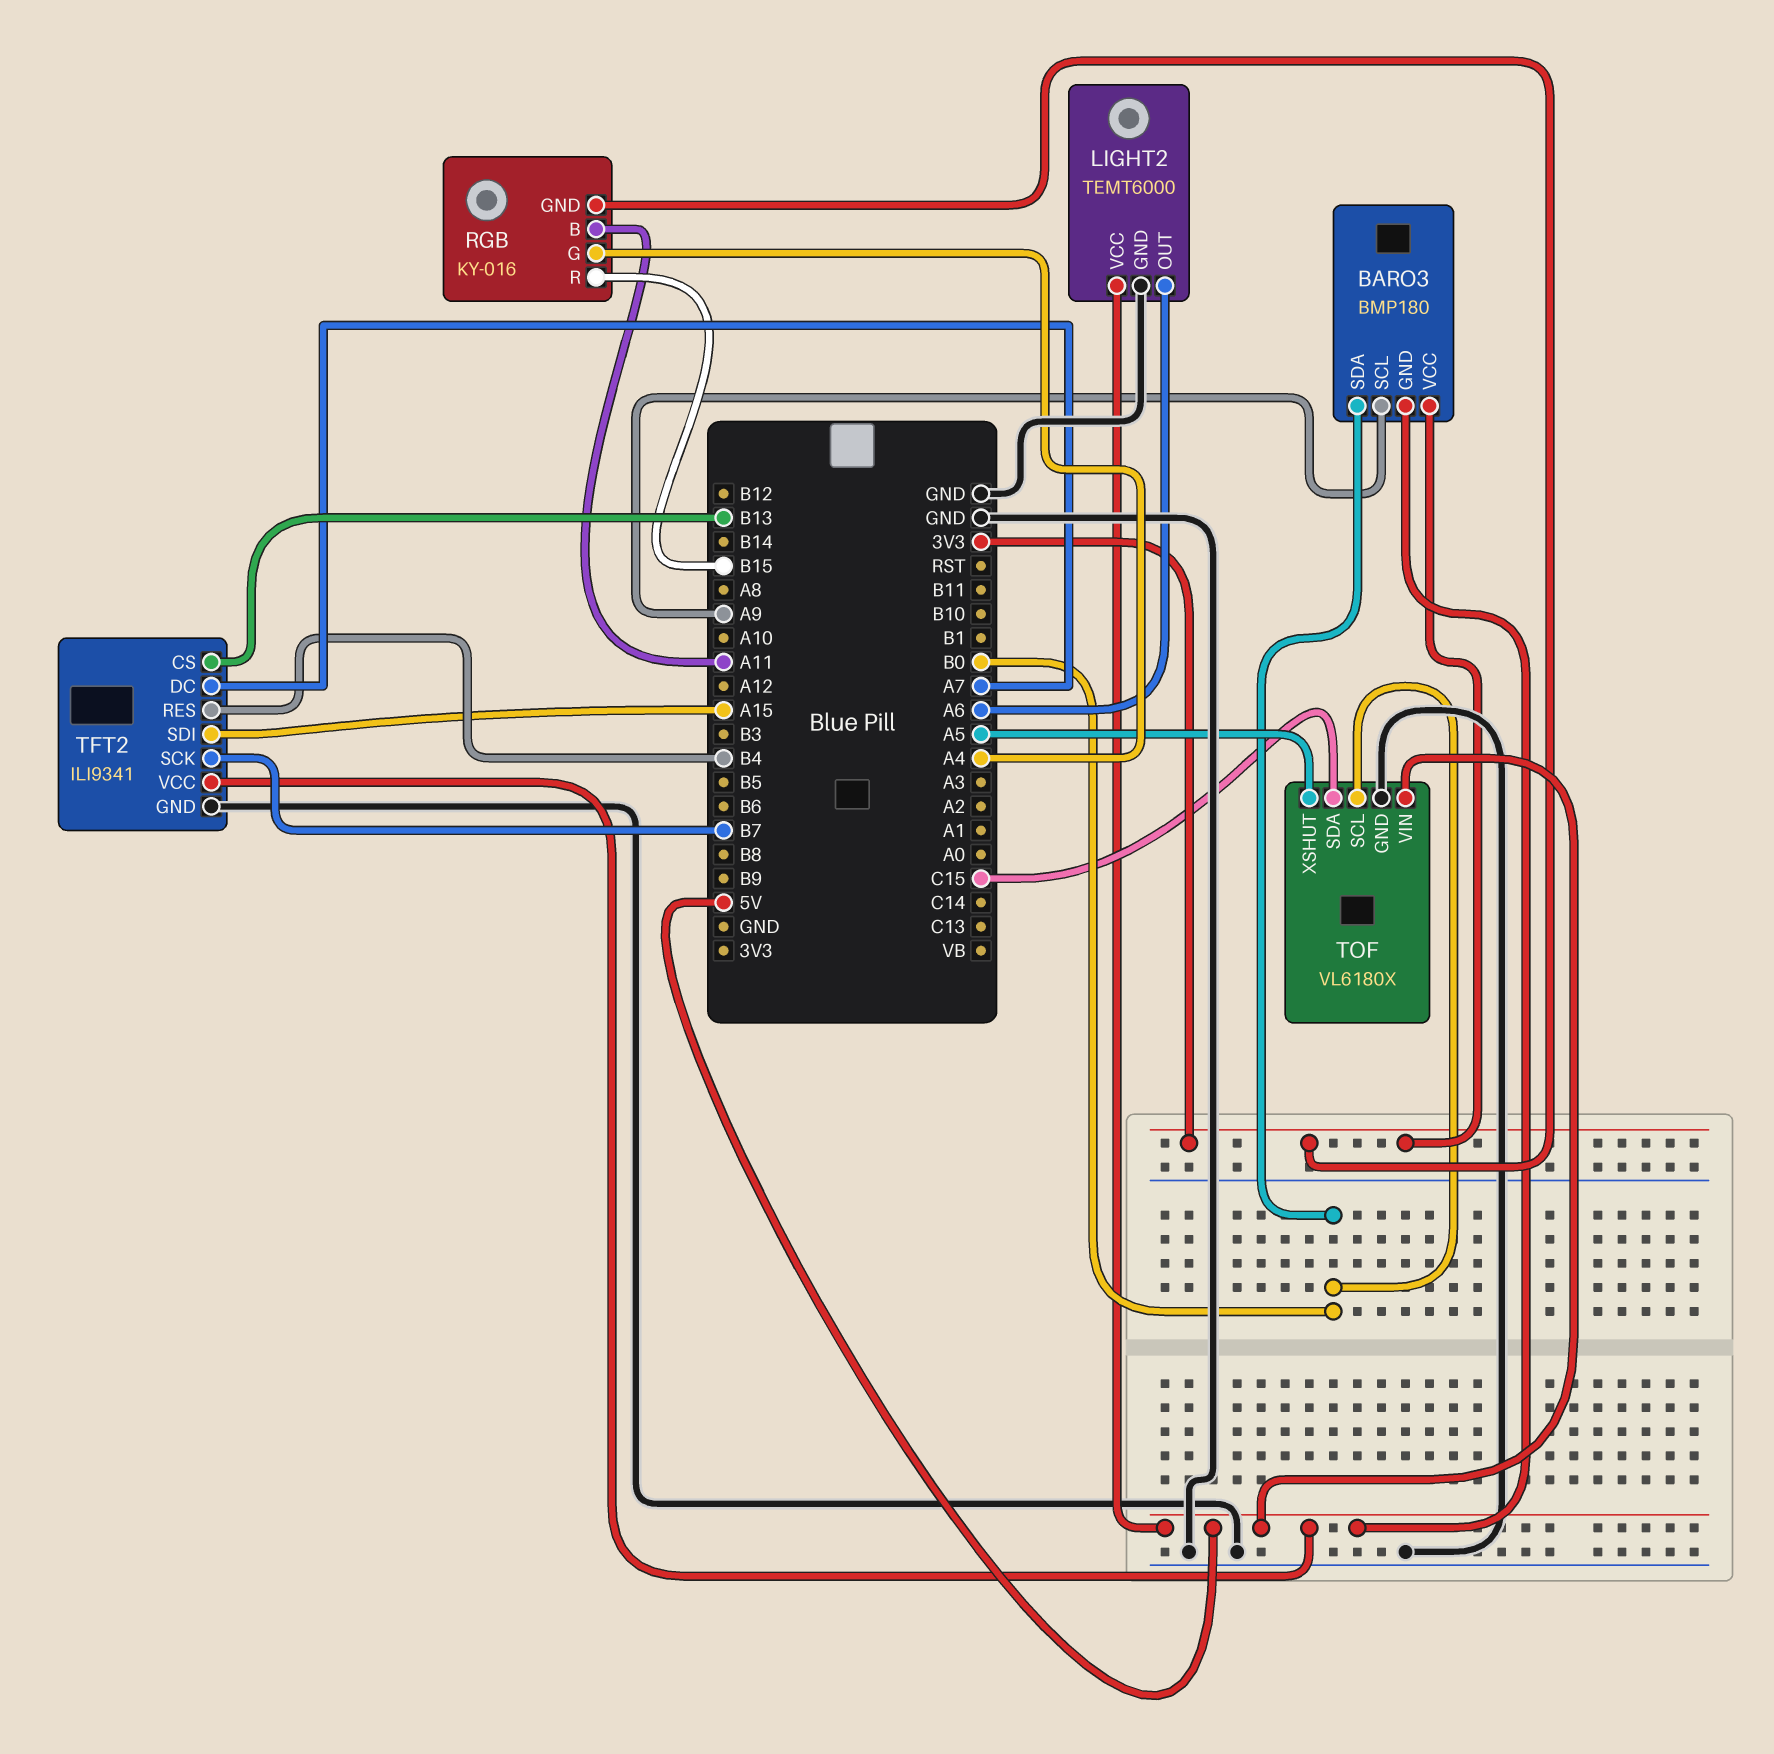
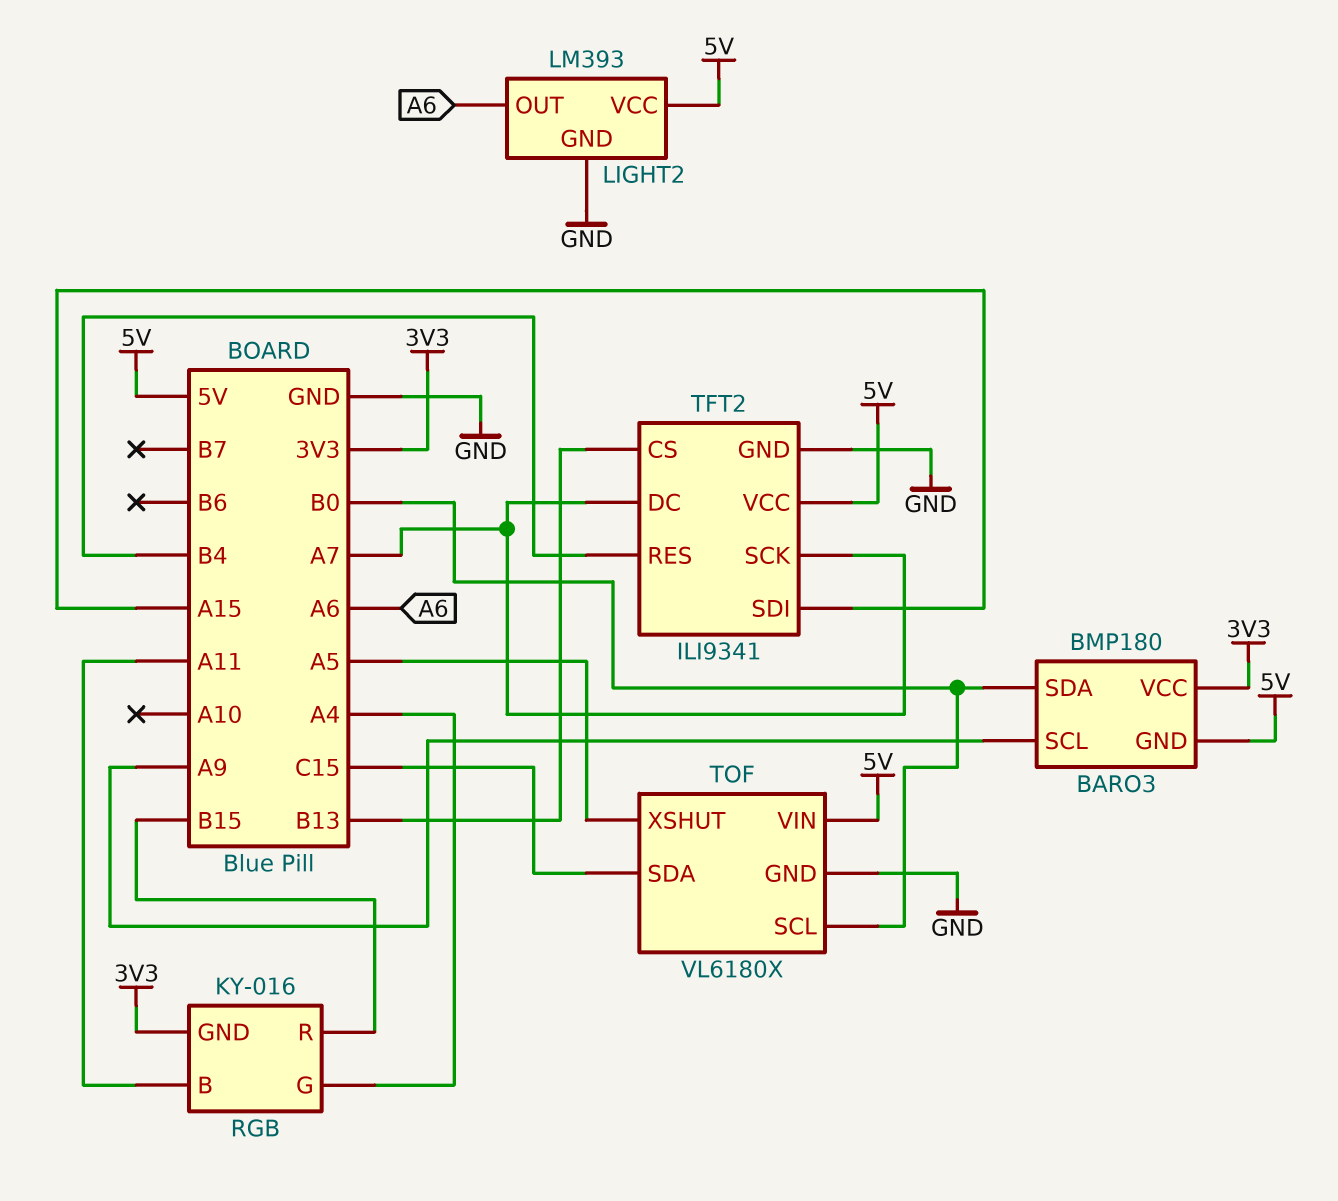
LIGHT2: TEMT6000 -> LM393
TFT2 pin SCK: B7 -> A7

